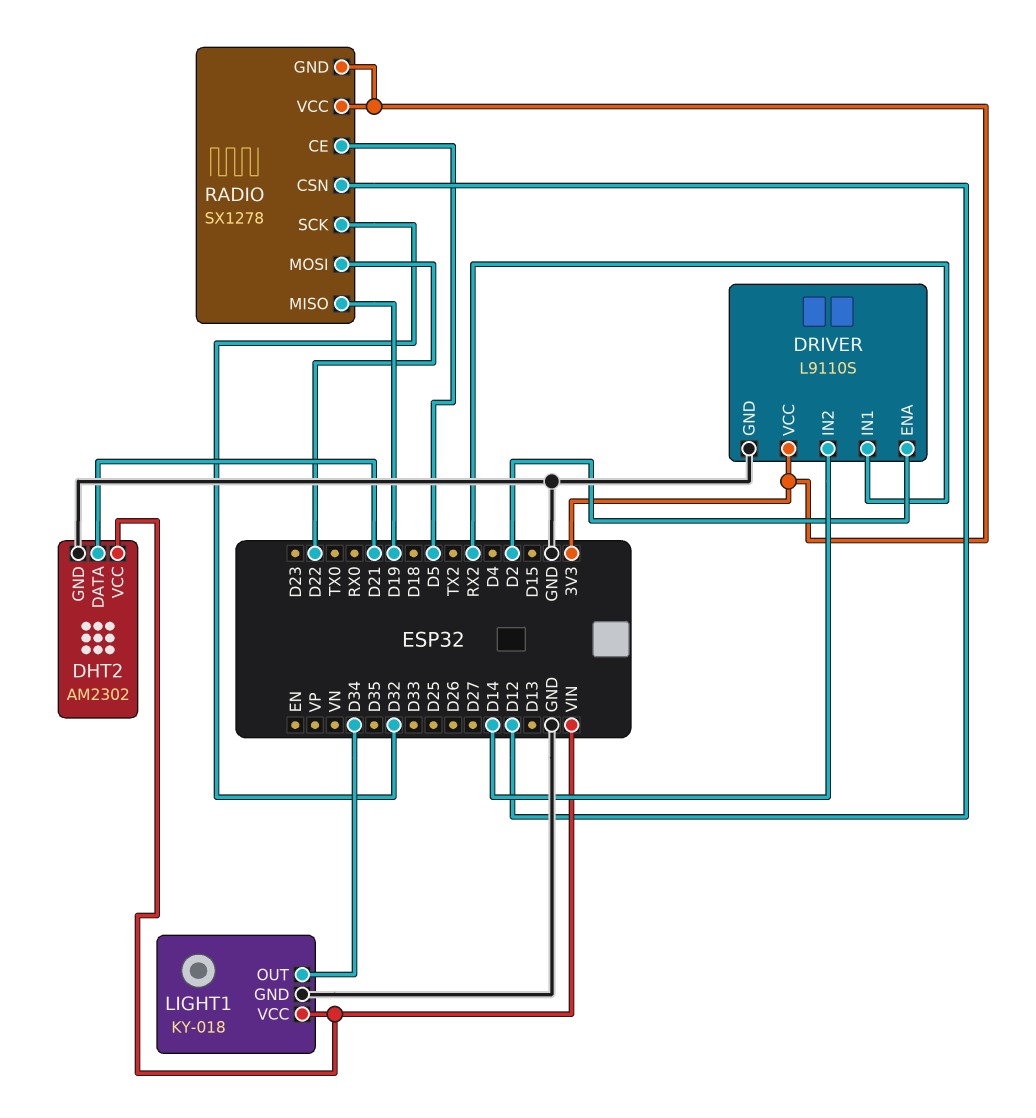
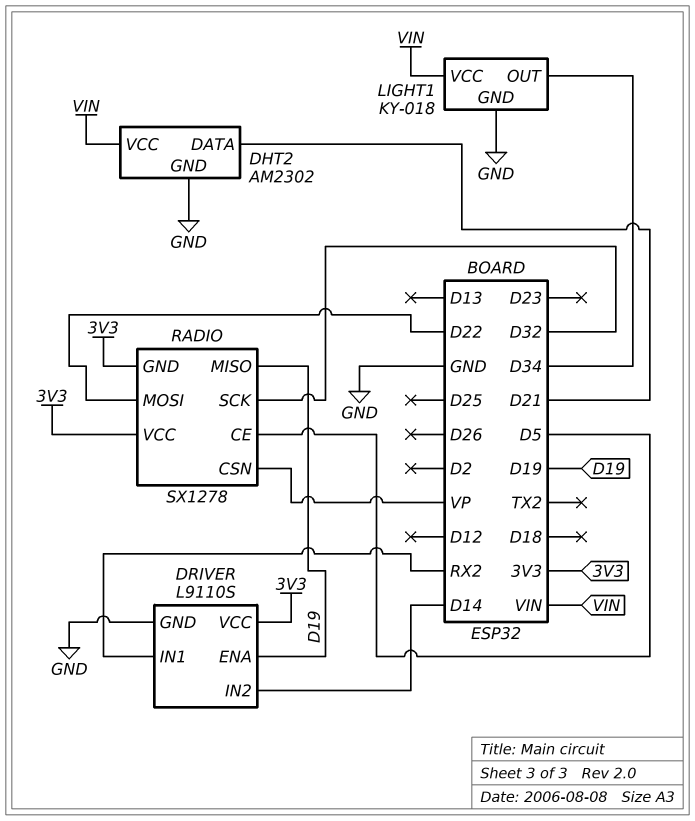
DRIVER pin ENA: D2 -> D19
RADIO pin CSN: D12 -> VP

